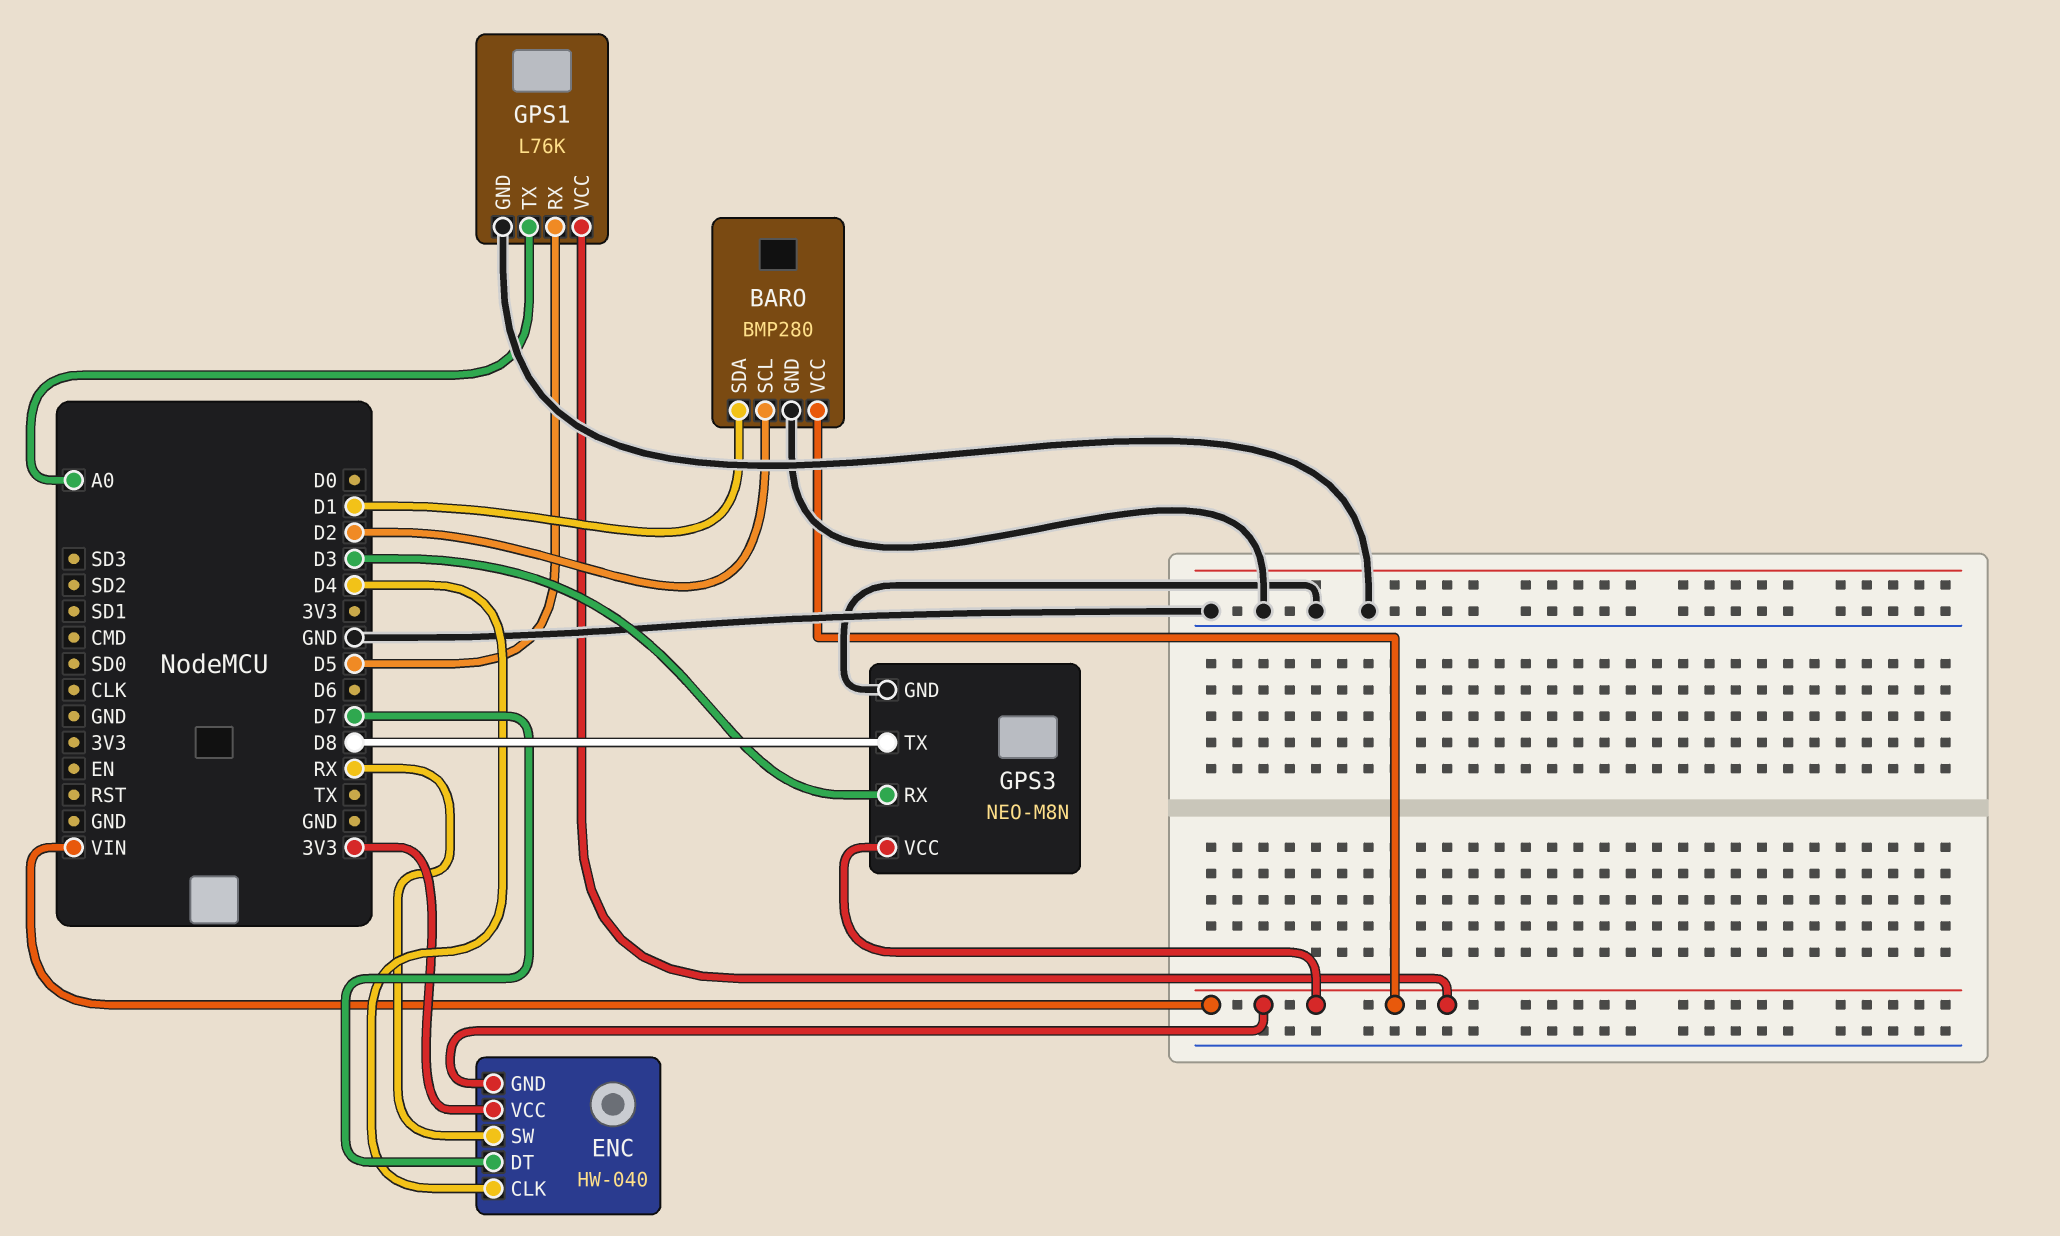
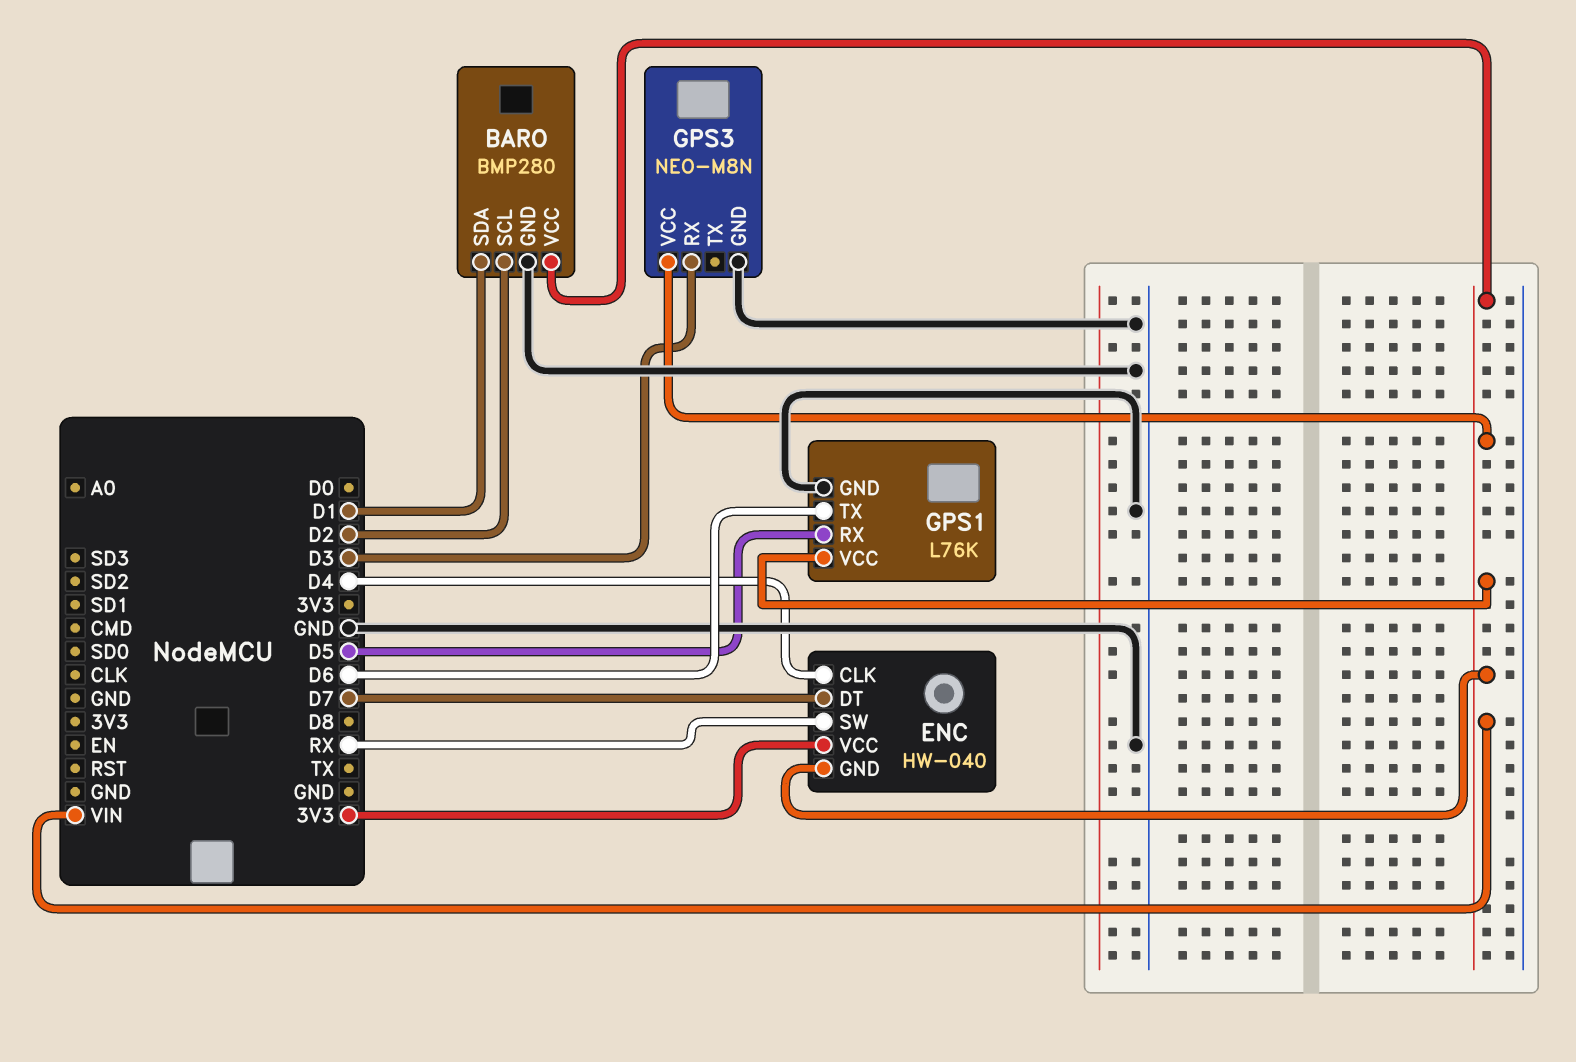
GPS1 pin TX: A0 -> D6
GPS3 pin TX: D8 -> none

